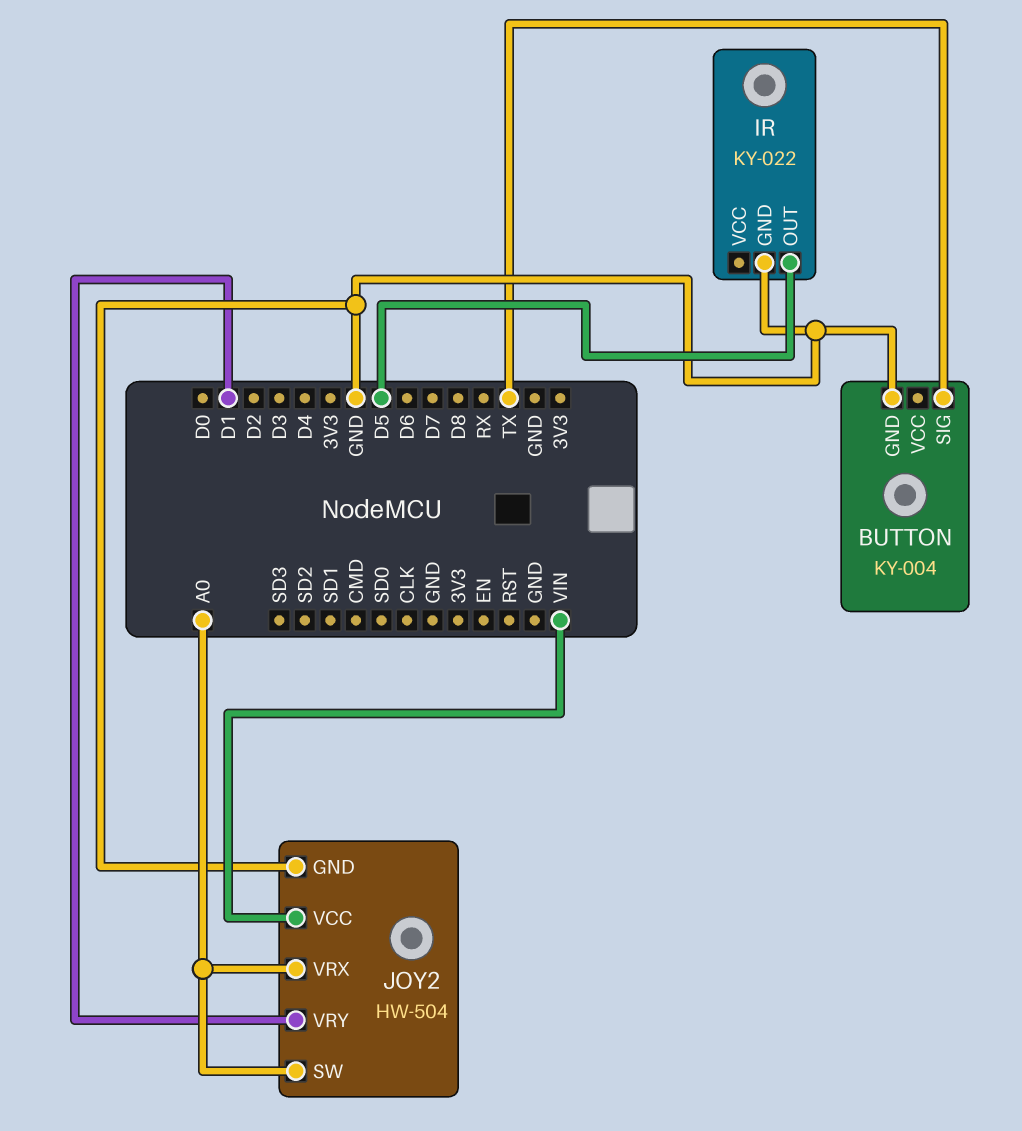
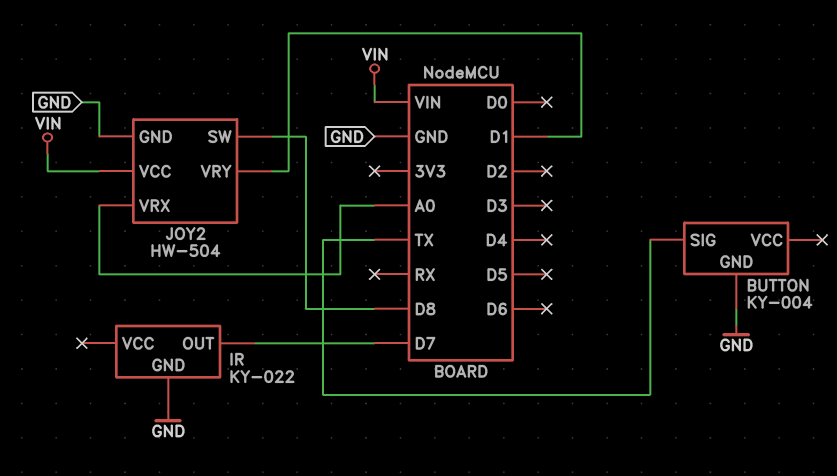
IR pin OUT: D5 -> D7
JOY2 pin SW: A0 -> D8

